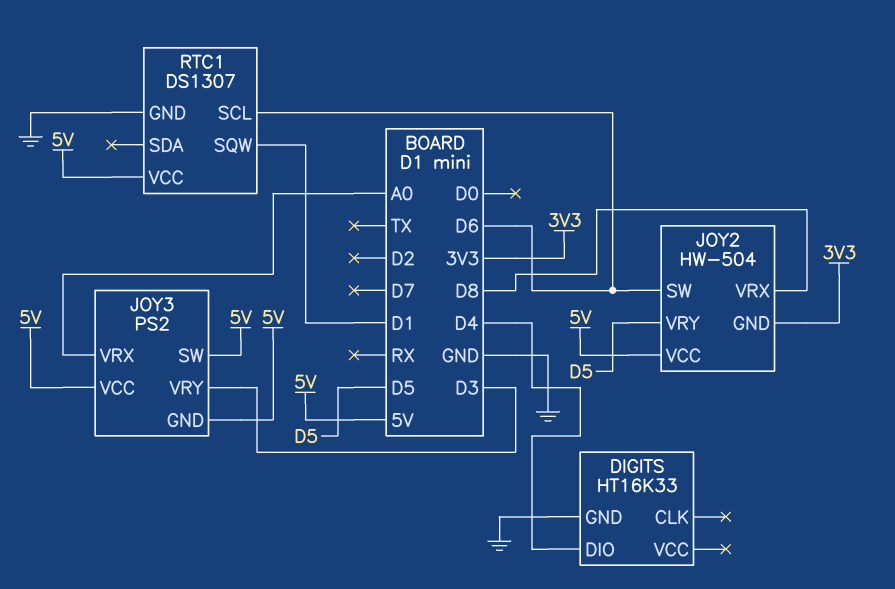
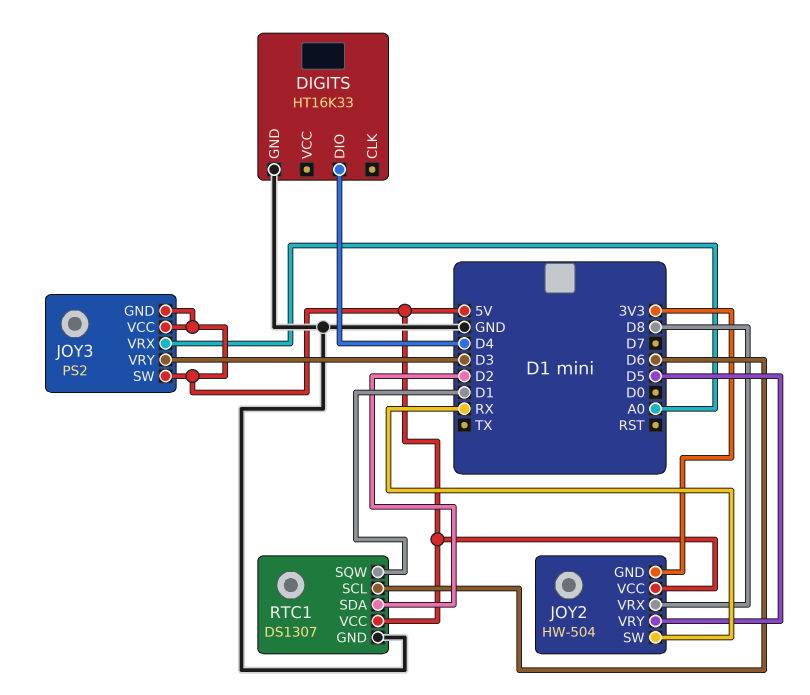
JOY2 pin SW: D6 -> RX
RTC1 pin SDA: none -> D2

